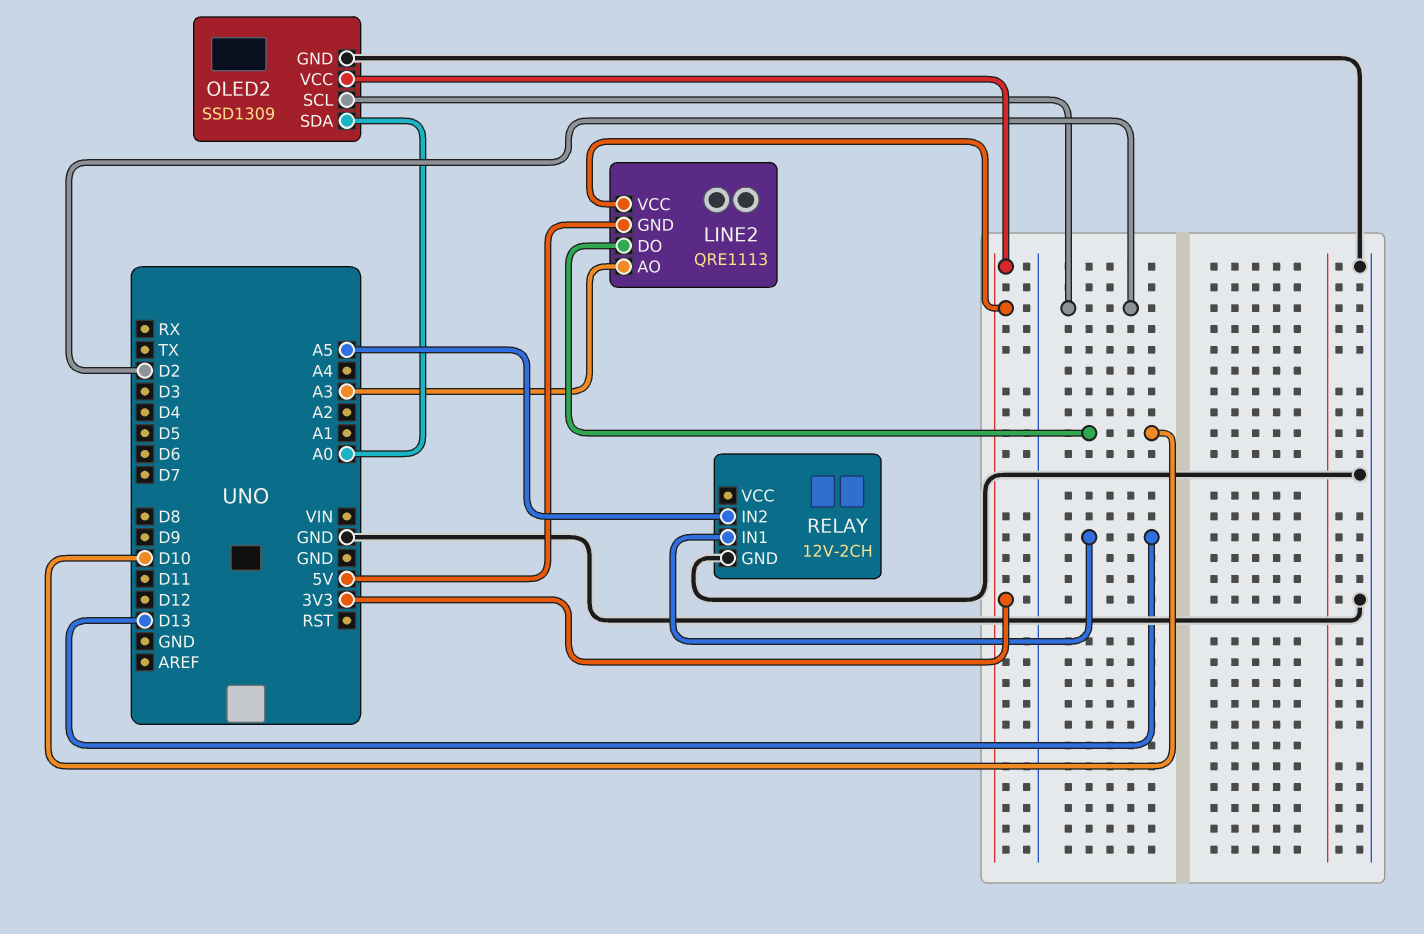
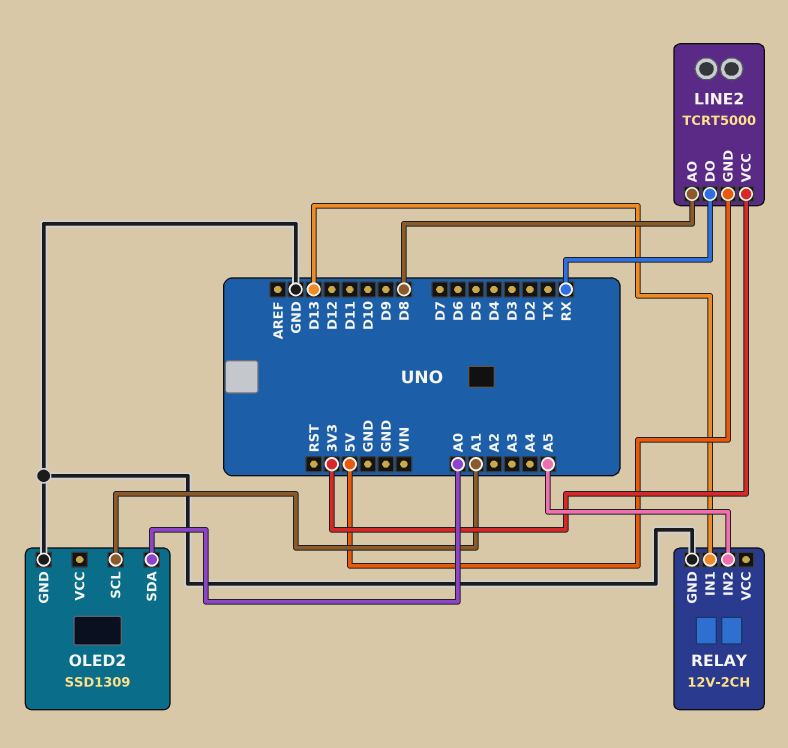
LINE2: QRE1113 -> TCRT5000
LINE2 pin AO: A3 -> D8
LINE2 pin DO: D10 -> RX
OLED2 pin SCL: D2 -> A1
OLED2 pin VCC: 3V3 -> none

